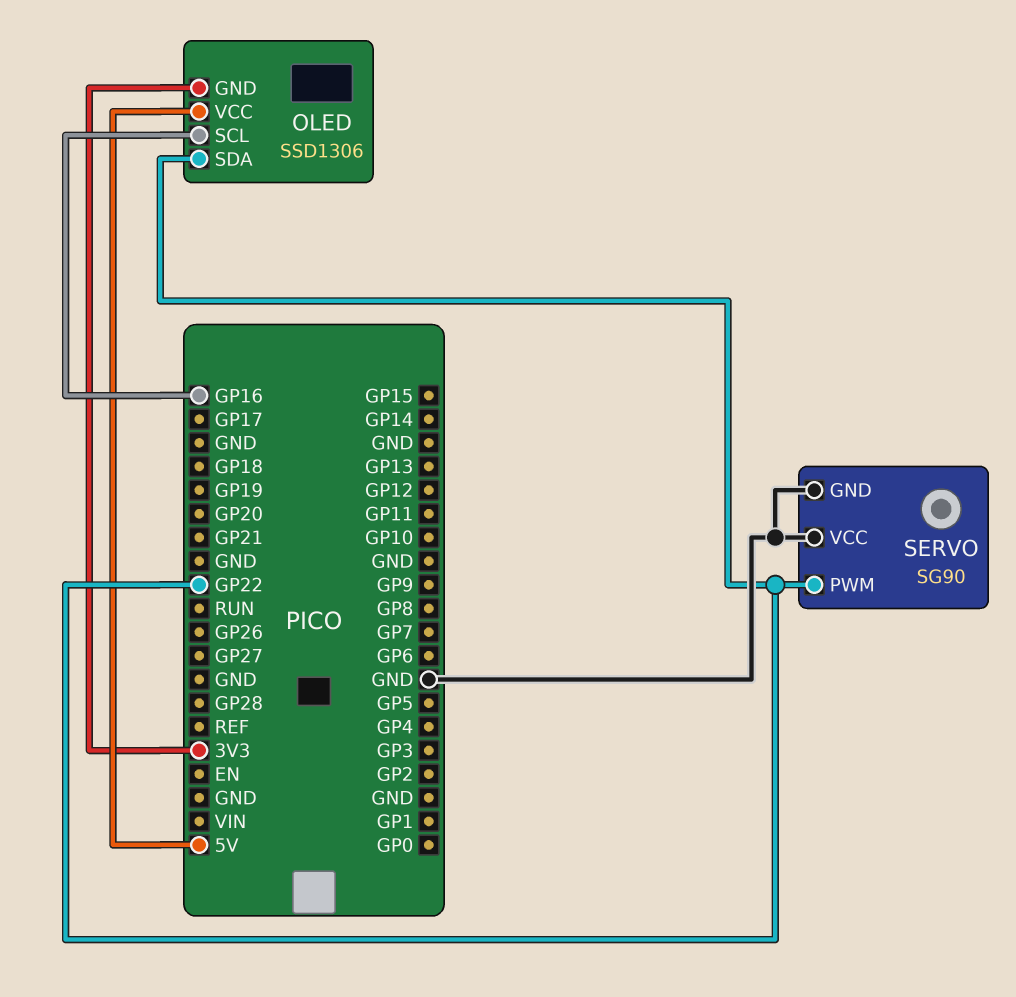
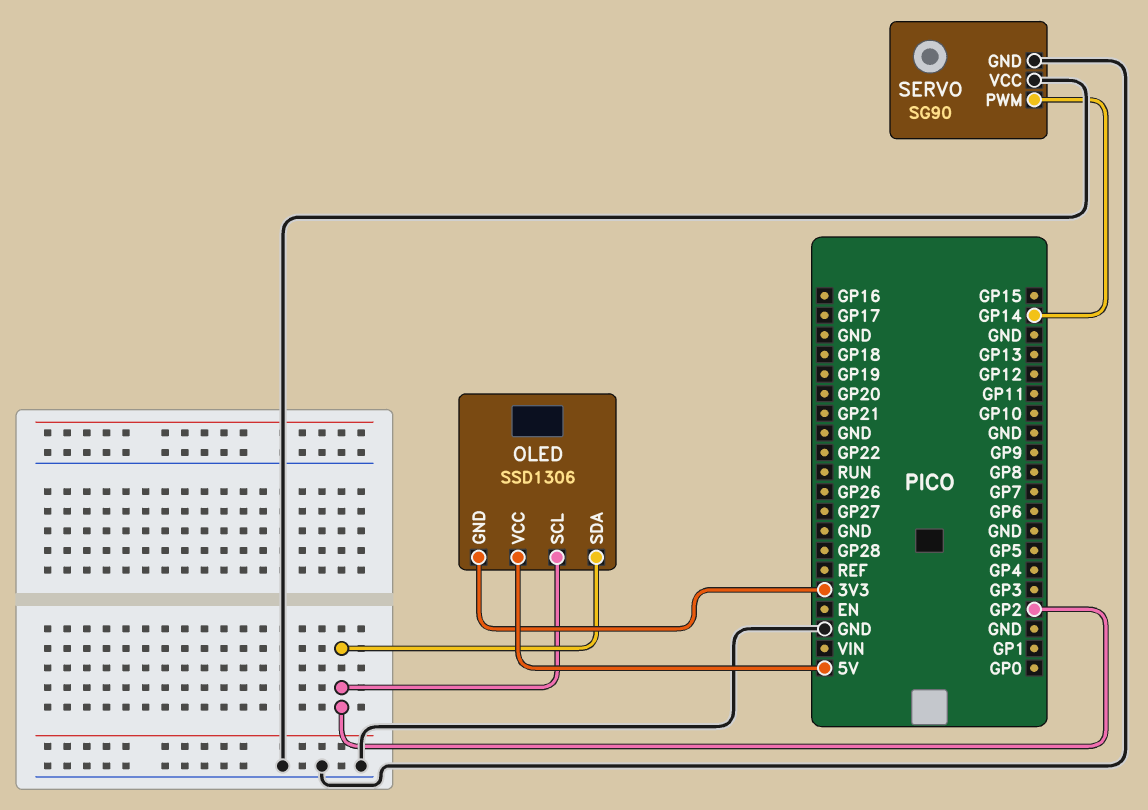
OLED pin SCL: GP16 -> GP2
OLED pin SDA: GP22 -> GP2
SERVO pin PWM: GP22 -> GP14

